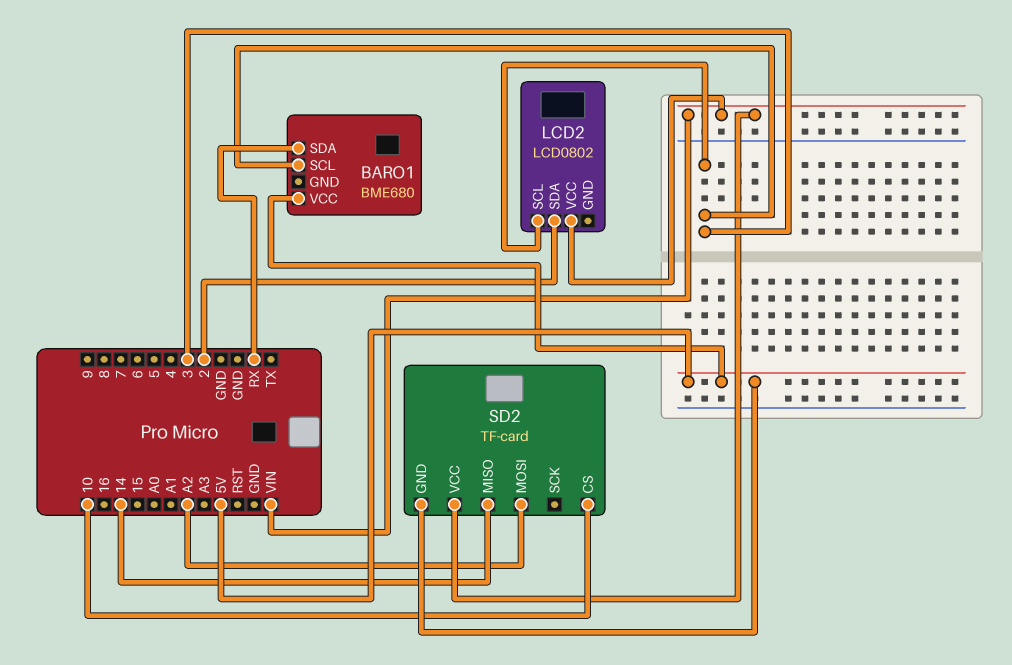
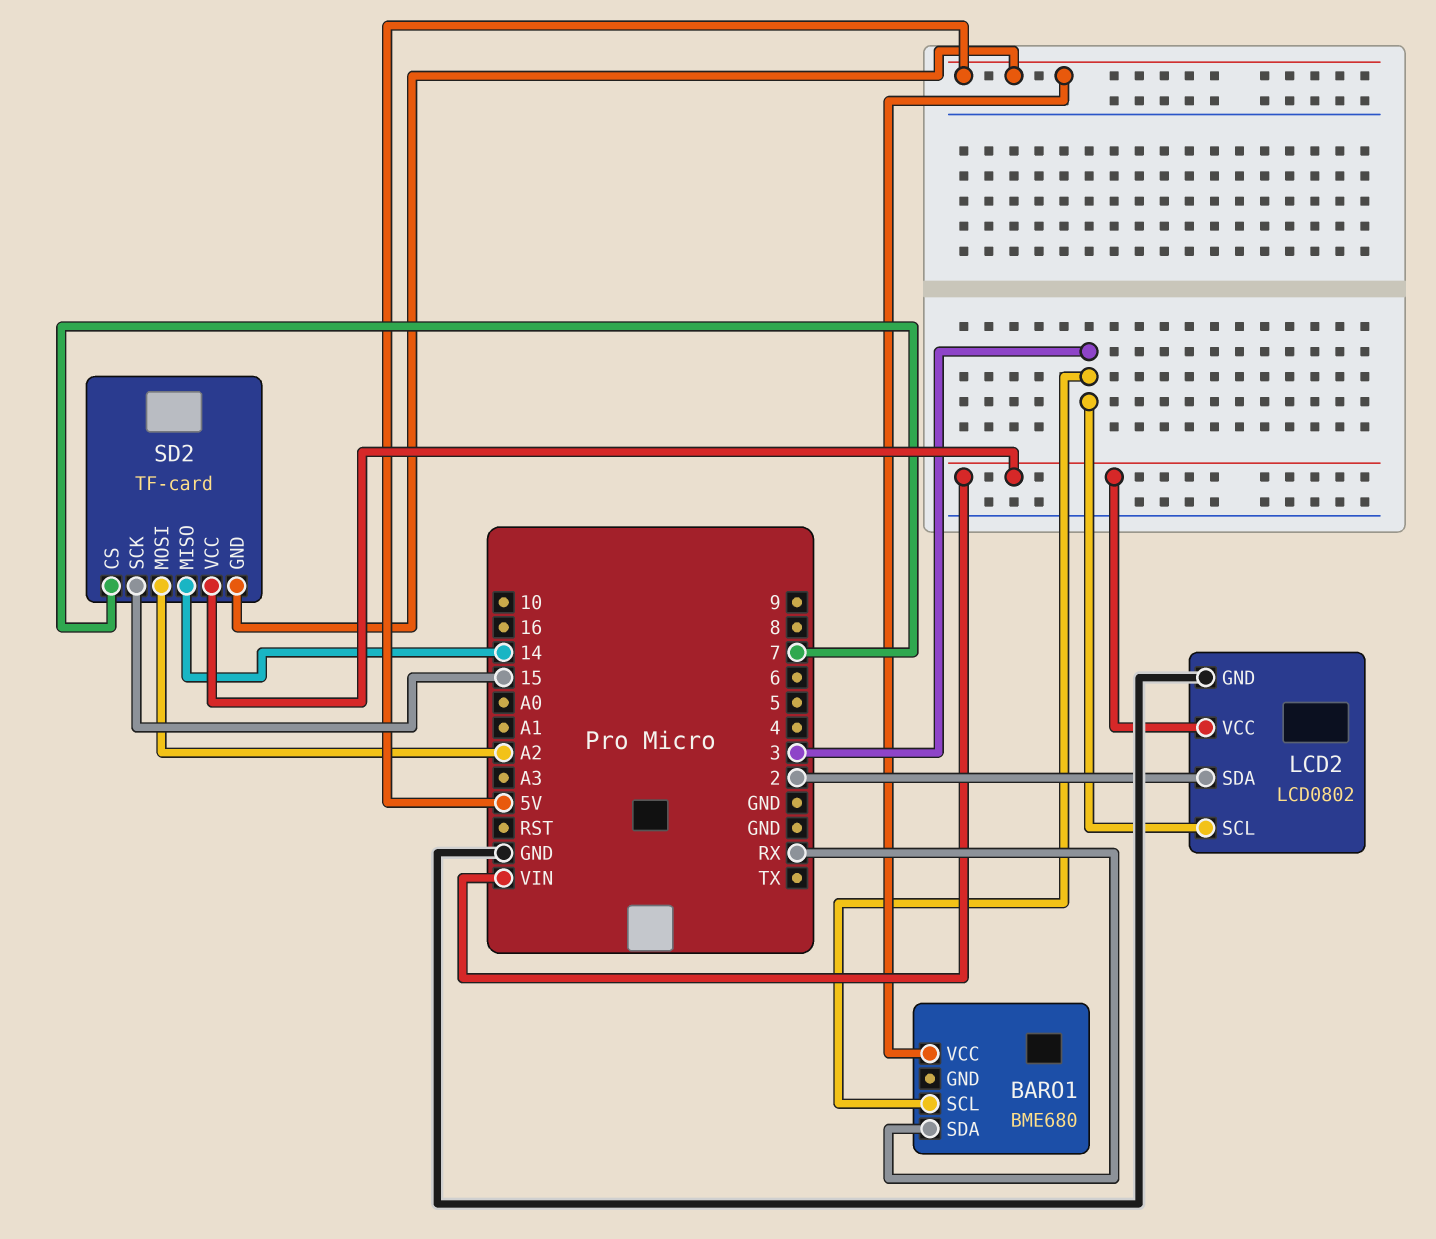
LCD2 pin GND: none -> GND
SD2 pin CS: 10 -> 7
SD2 pin SCK: none -> 15

